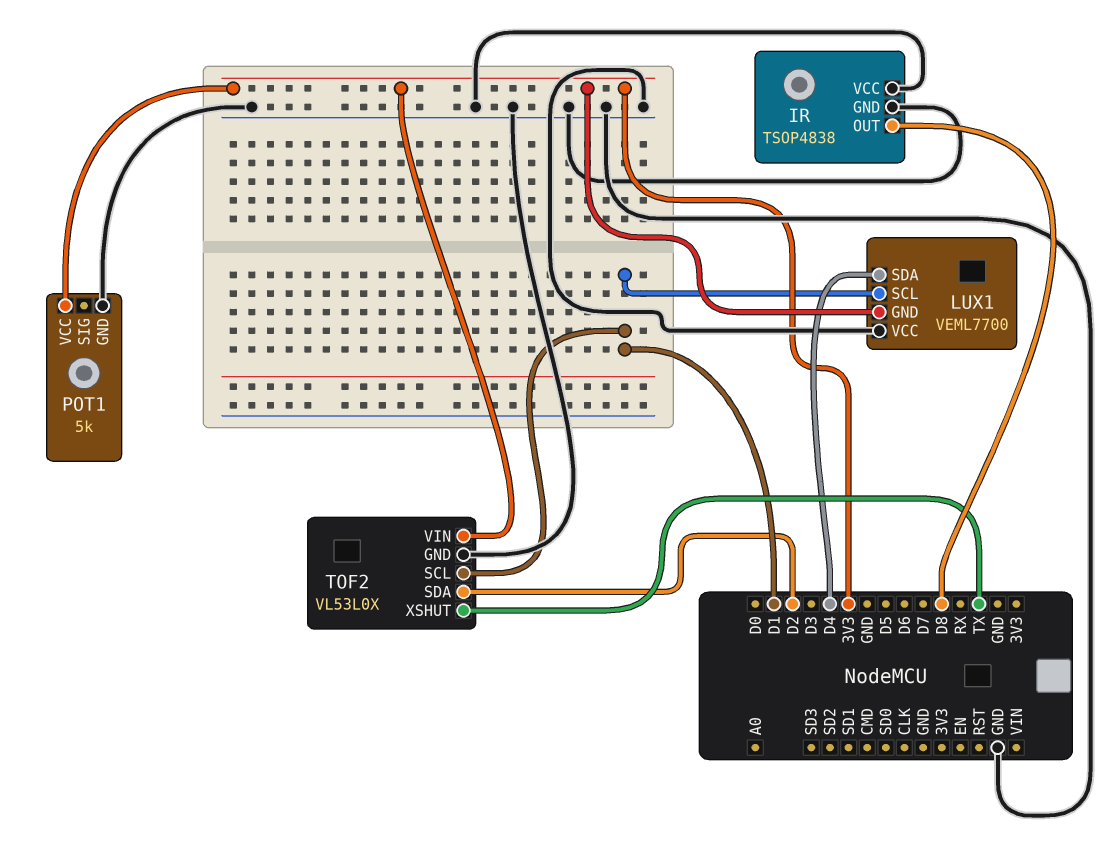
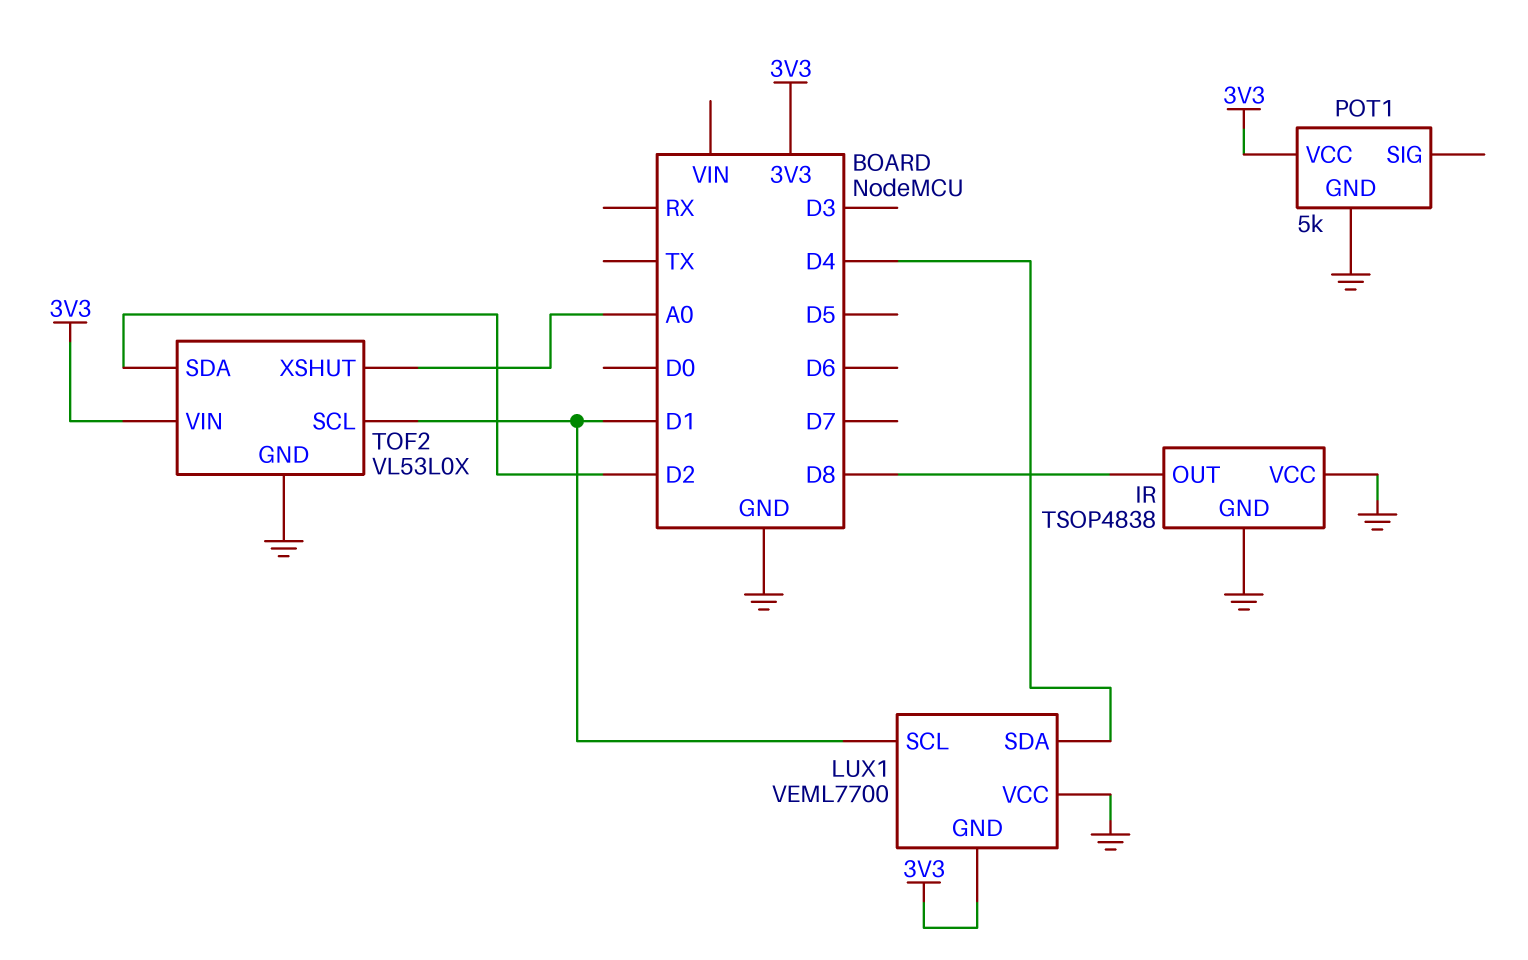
TOF2 pin XSHUT: TX -> A0

